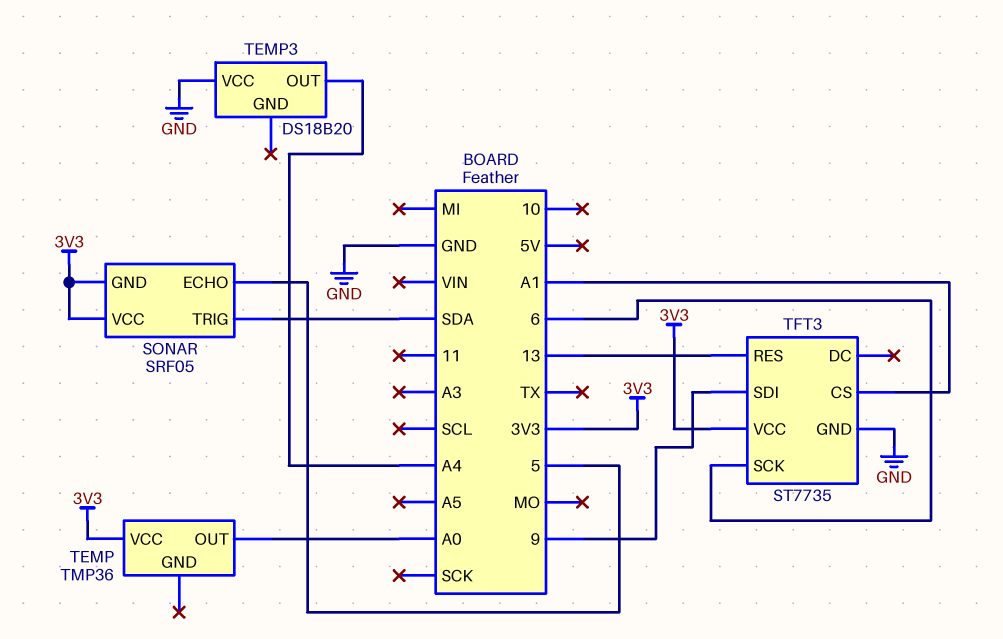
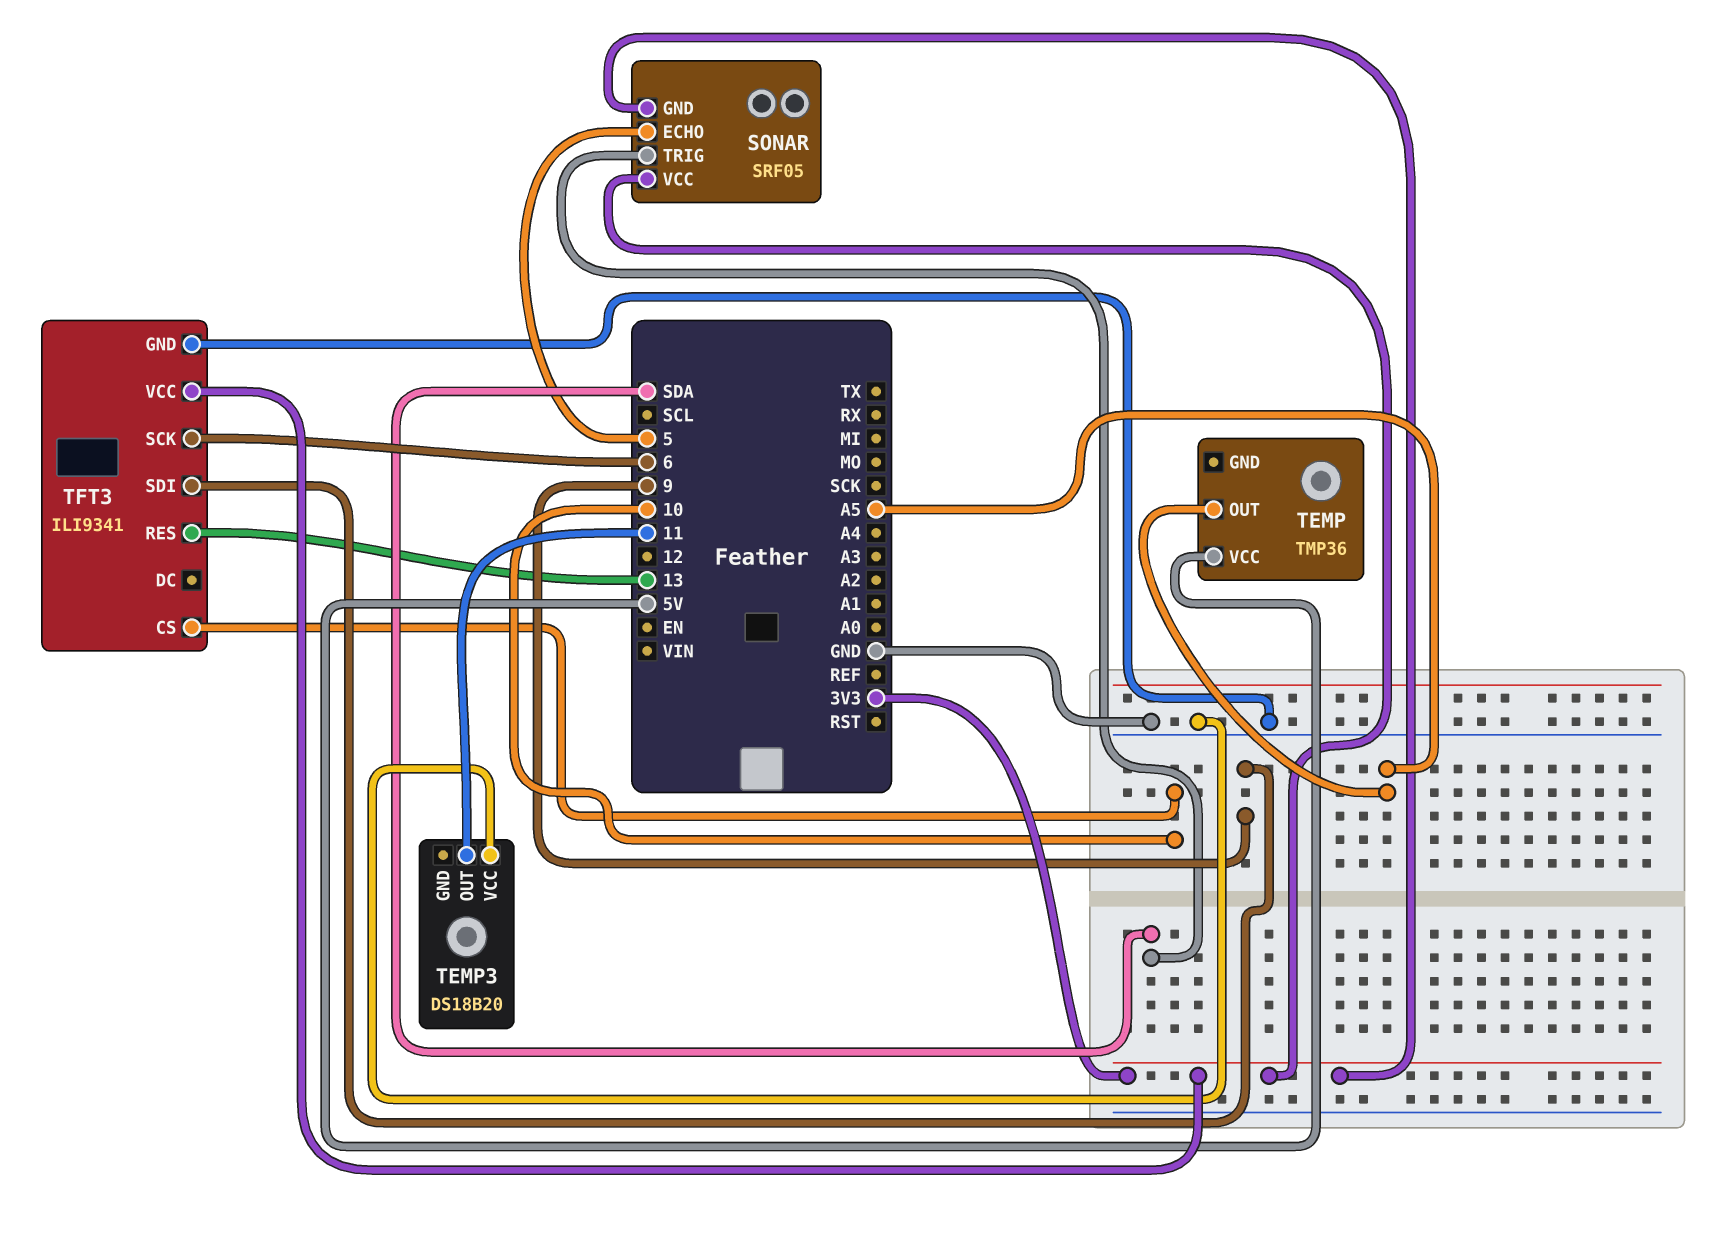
TEMP pin OUT: A0 -> A5
TEMP pin VCC: 3V3 -> 5V
TEMP3 pin OUT: A4 -> 11
TFT3: ST7735 -> ILI9341
TFT3 pin CS: A1 -> 10

